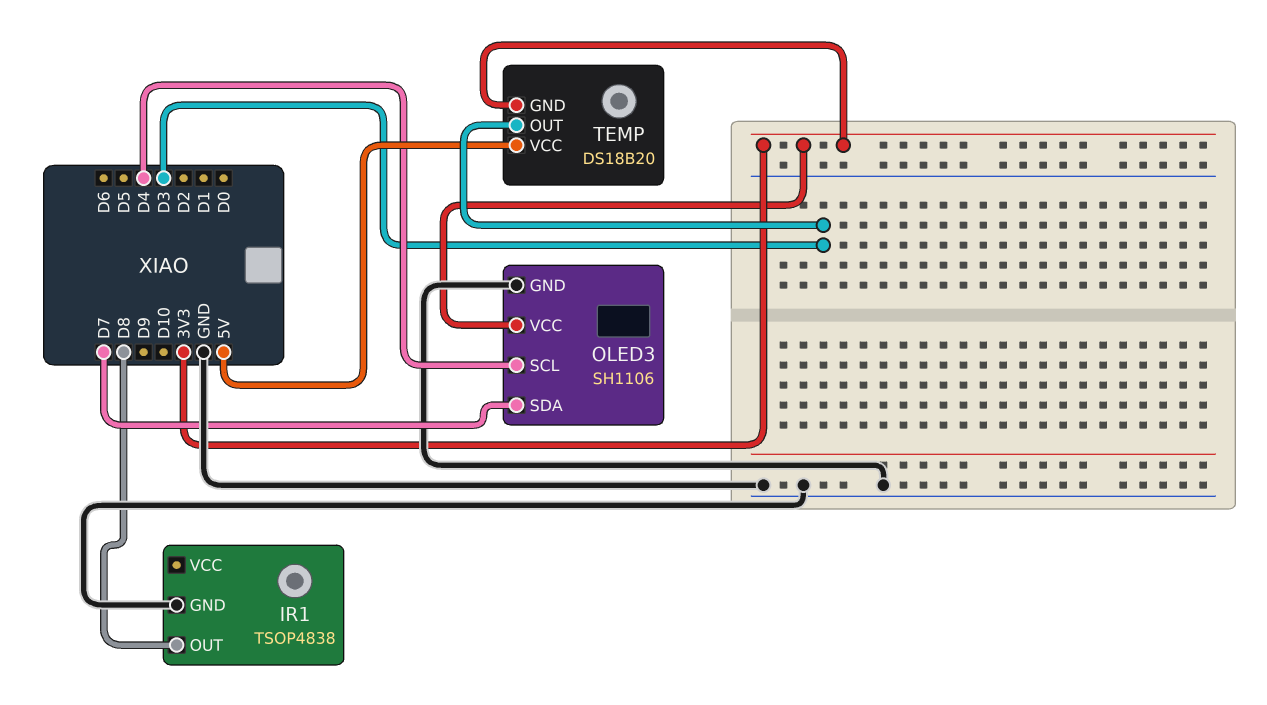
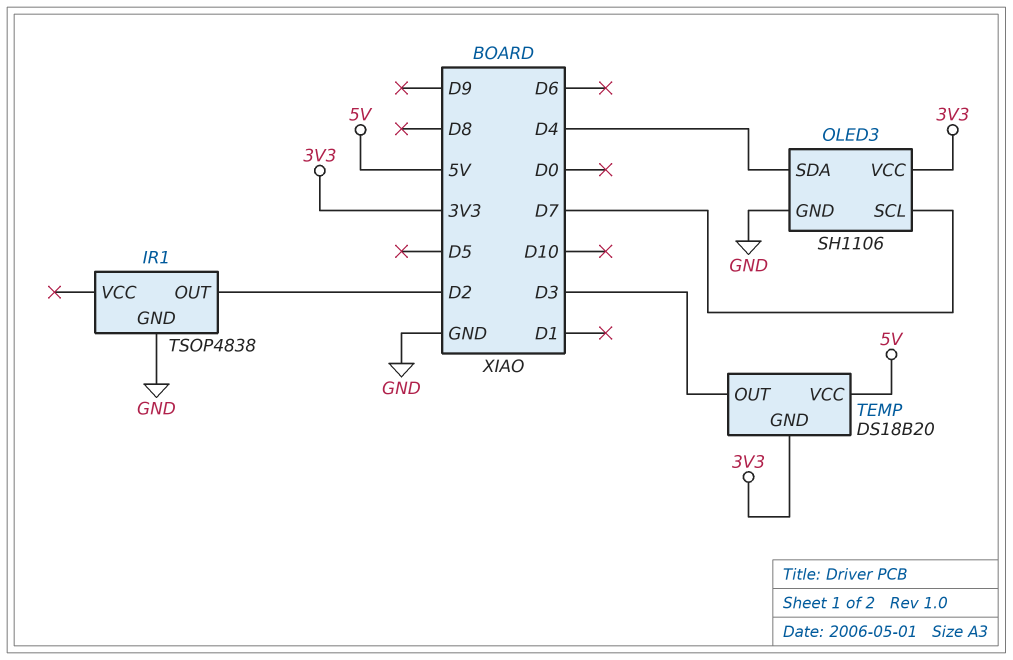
IR1 pin OUT: D8 -> D2
OLED3 pin SCL: D4 -> D7
OLED3 pin SDA: D7 -> D4

